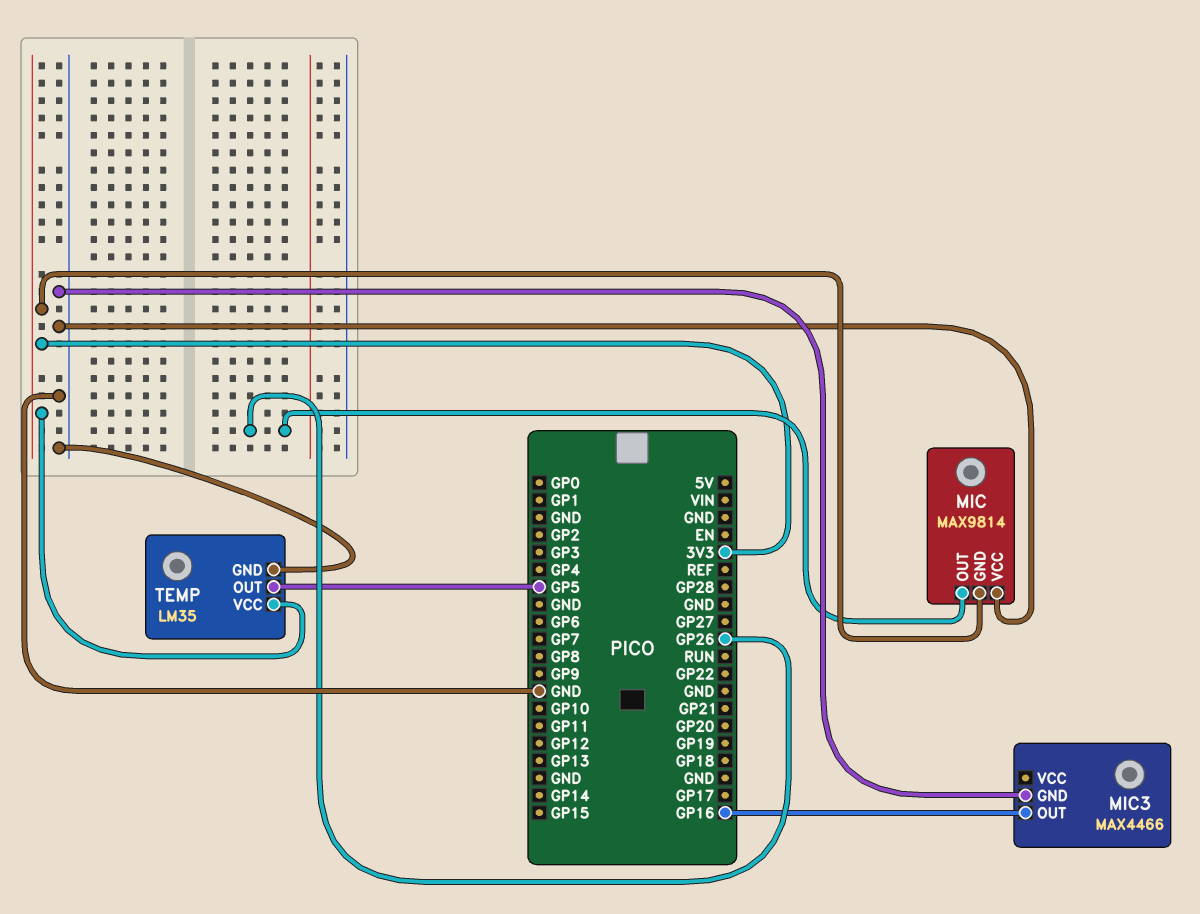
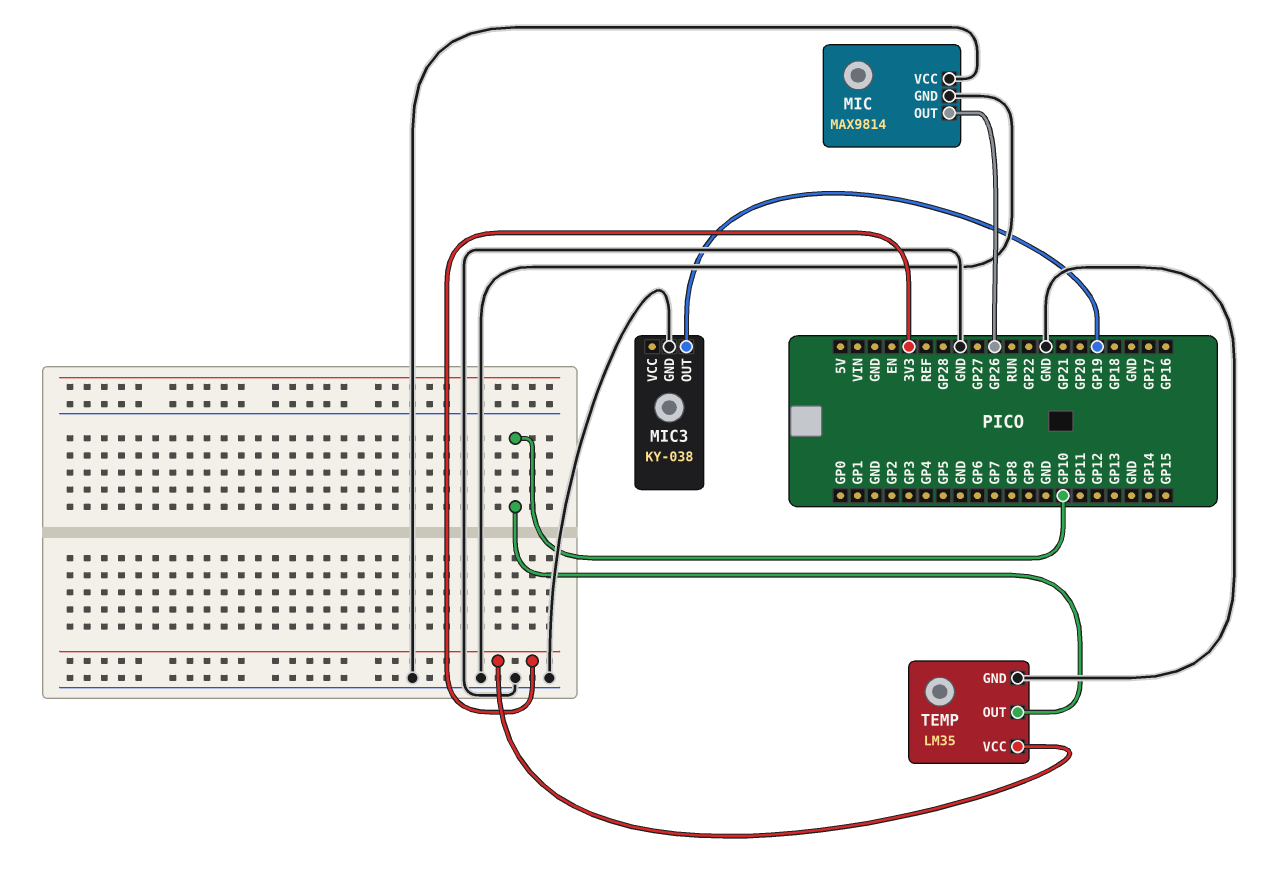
MIC pin GND: 3V3 -> GND
MIC3: MAX4466 -> KY-038
MIC3 pin OUT: GP16 -> GP19
TEMP pin OUT: GP5 -> GP10

